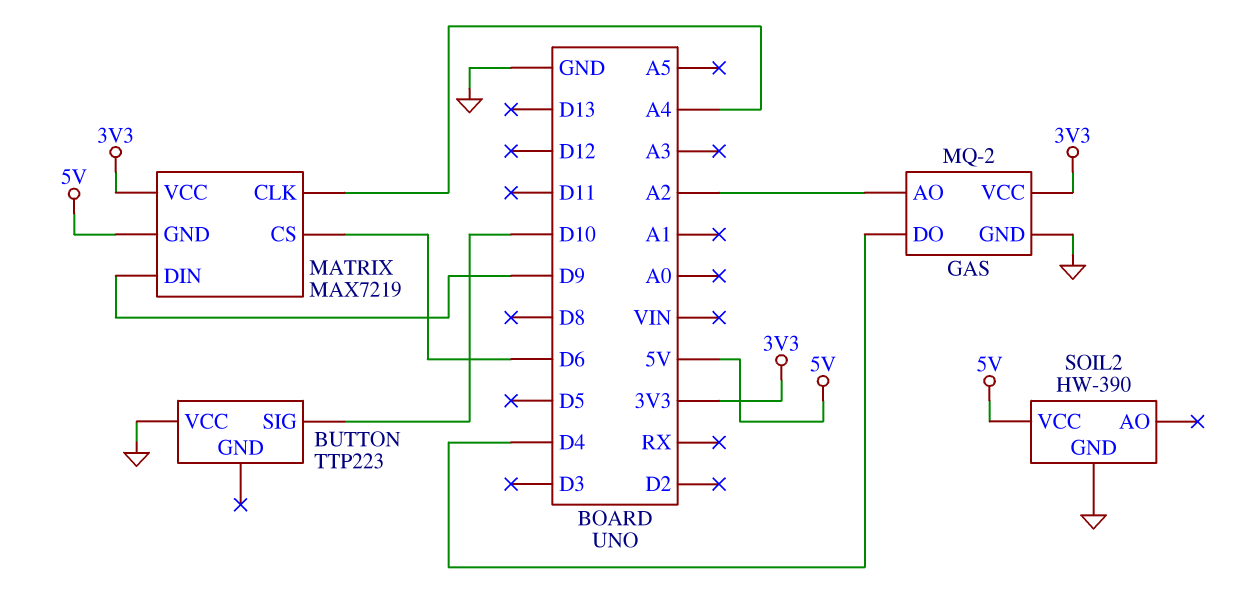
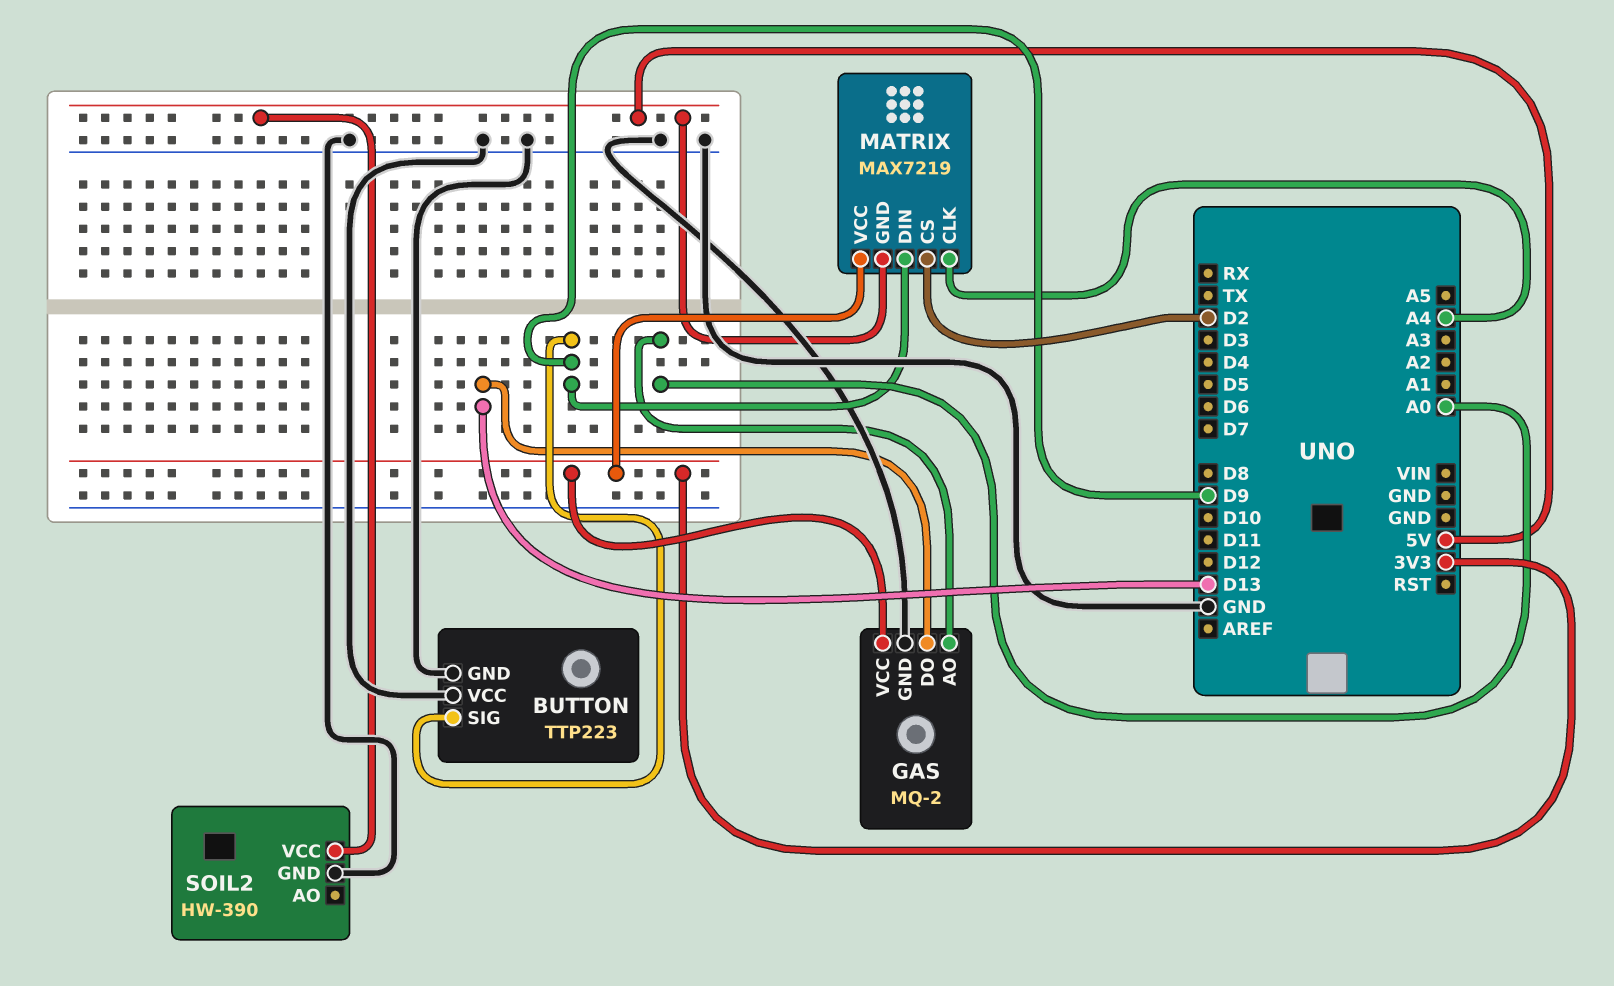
BUTTON pin GND: none -> GND
BUTTON pin SIG: D10 -> D9
GAS pin AO: A2 -> A0
GAS pin DO: D4 -> D13
MATRIX pin CS: D6 -> D2

